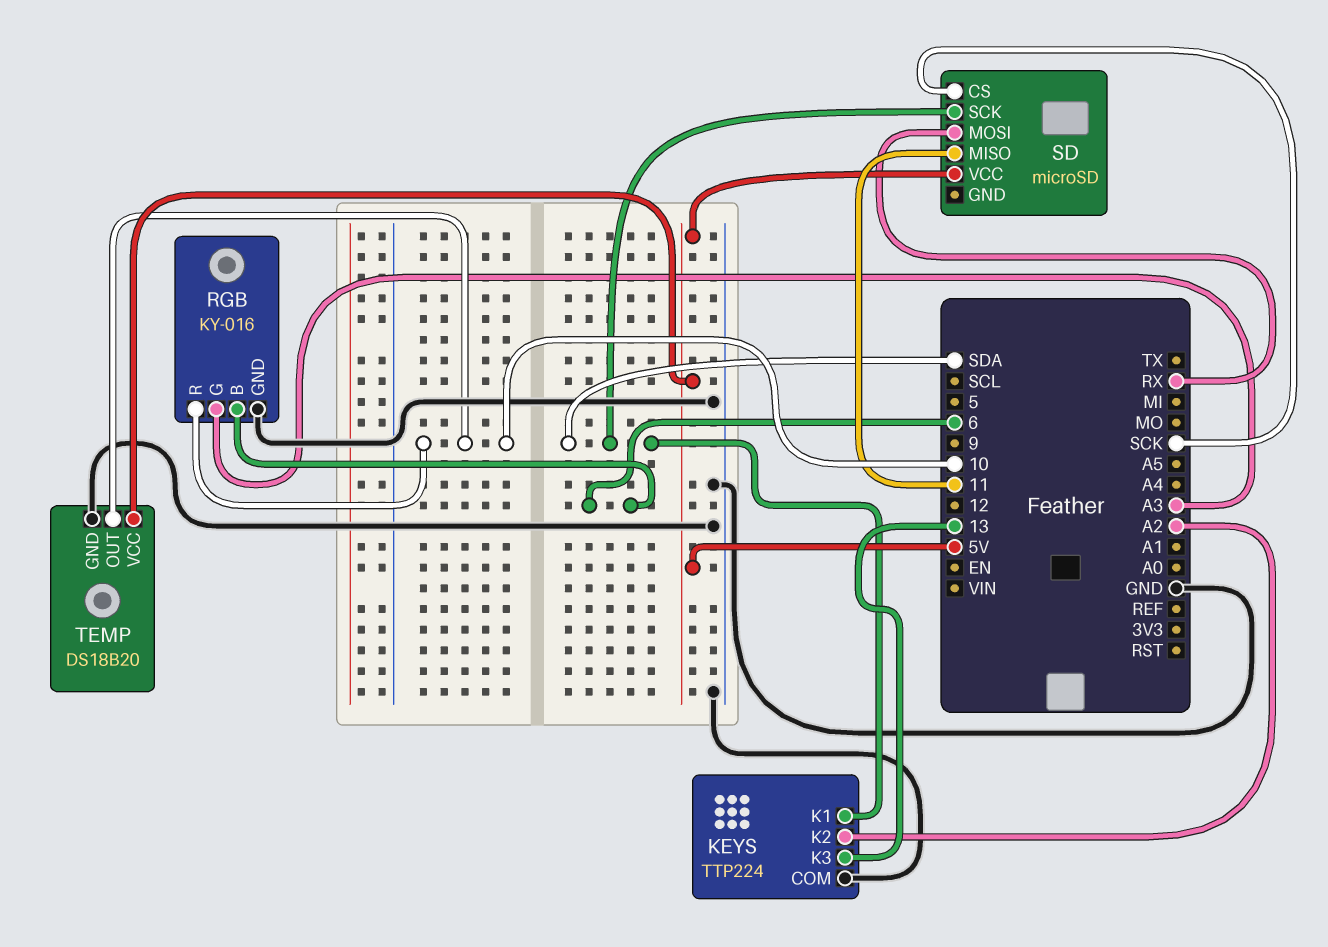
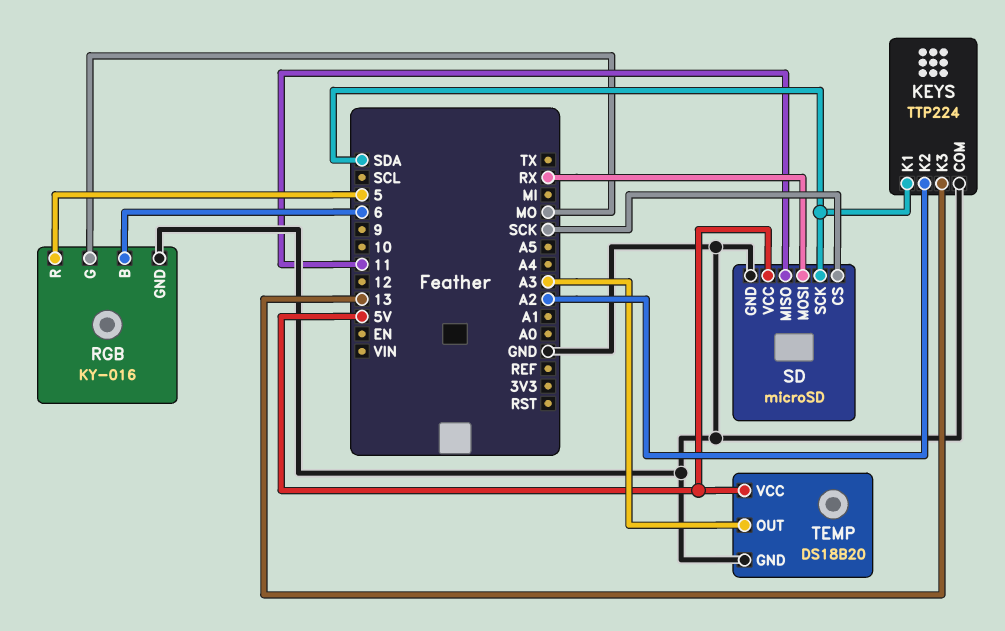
RGB pin G: A3 -> MO
RGB pin R: 10 -> 5
SD pin GND: none -> GND
TEMP pin OUT: 10 -> A3

